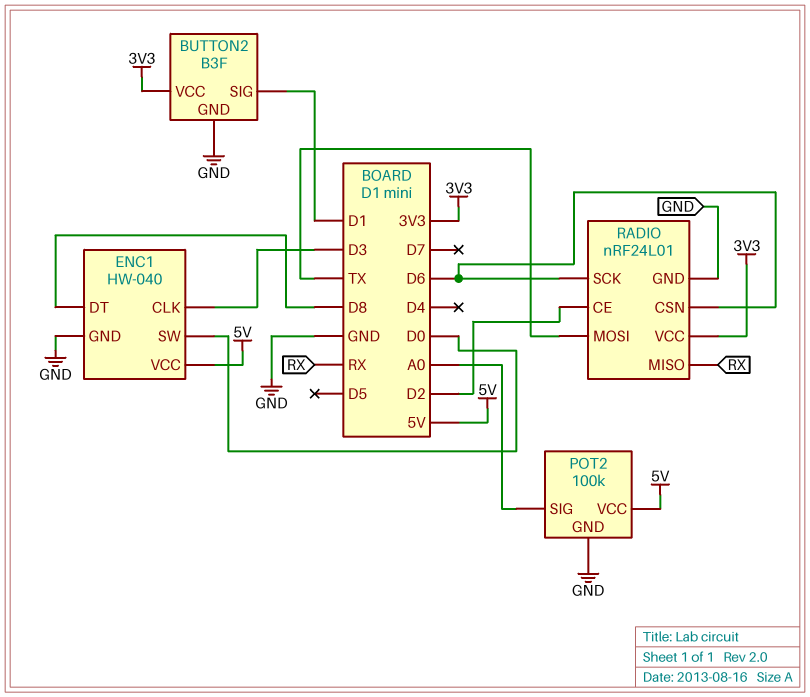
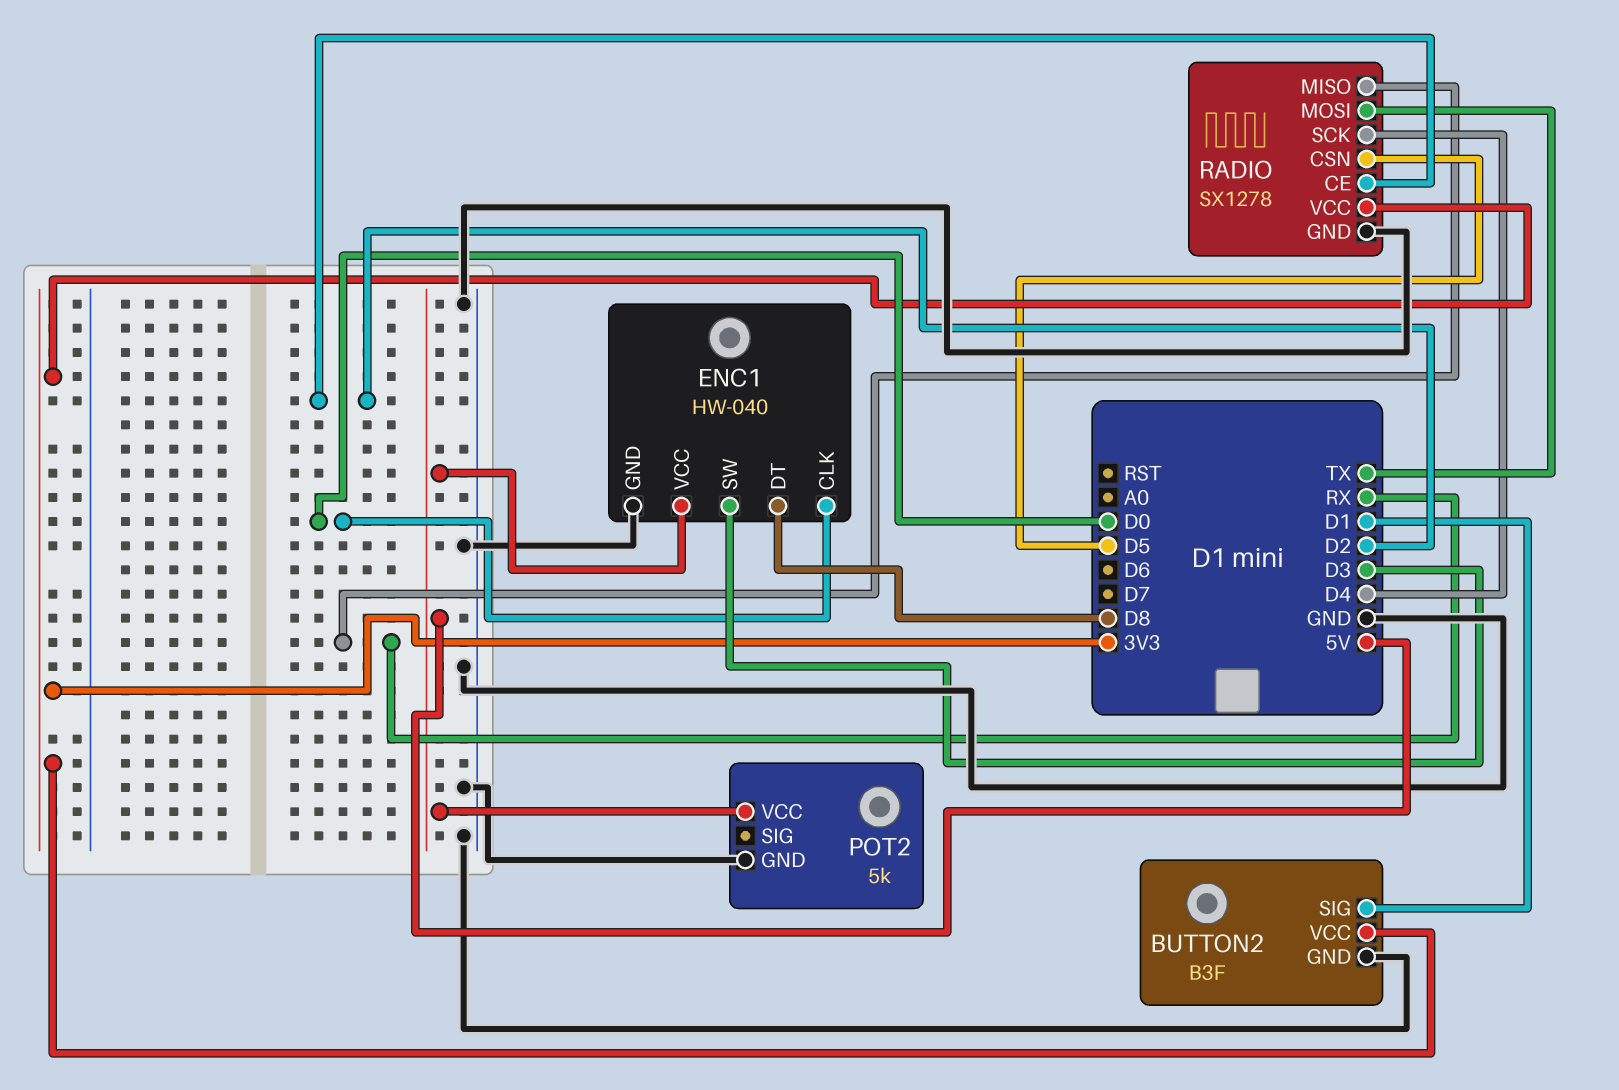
ENC1 pin CLK: D3 -> D0
ENC1 pin SW: D0 -> D3
POT2: 100k -> 5k
POT2 pin SIG: A0 -> none
RADIO: nRF24L01 -> SX1278
RADIO pin CSN: D6 -> D5
RADIO pin SCK: D6 -> D4

